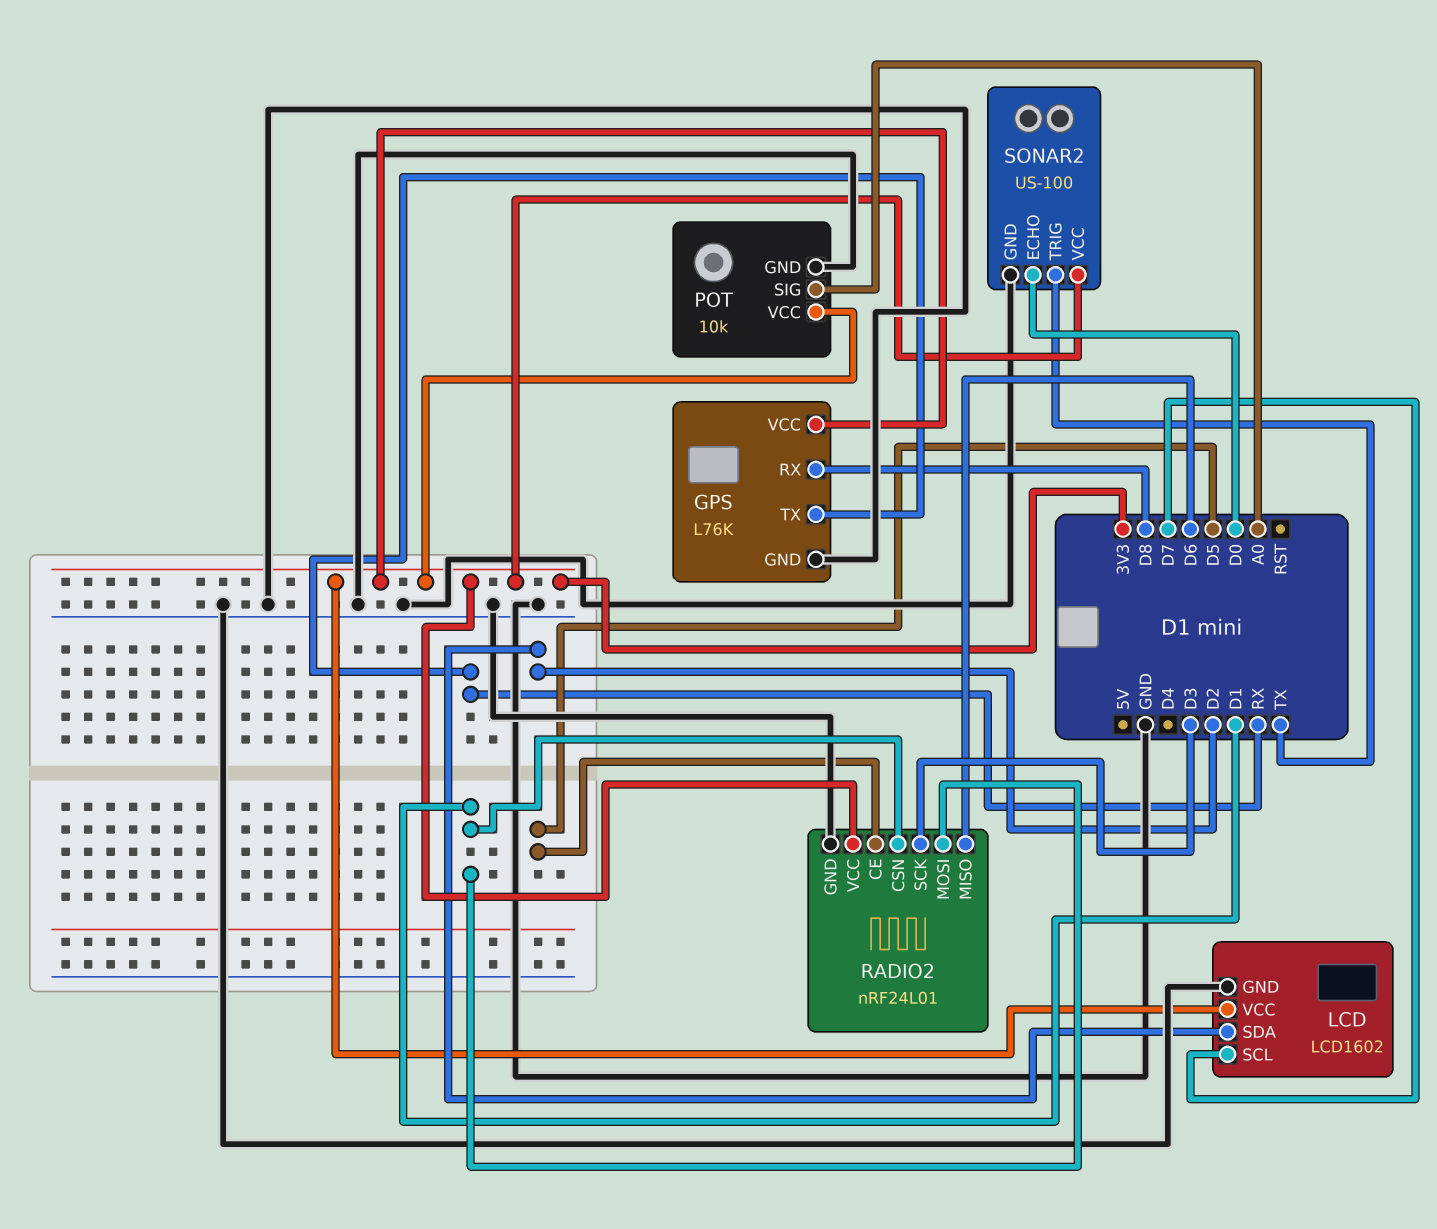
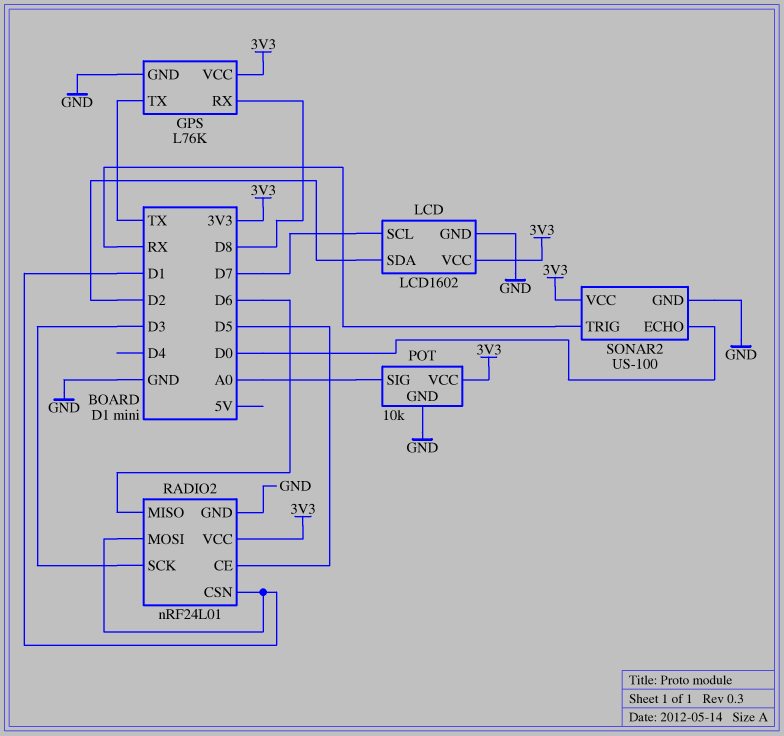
GPS pin TX: RX -> TX
SONAR2 pin TRIG: TX -> RX

